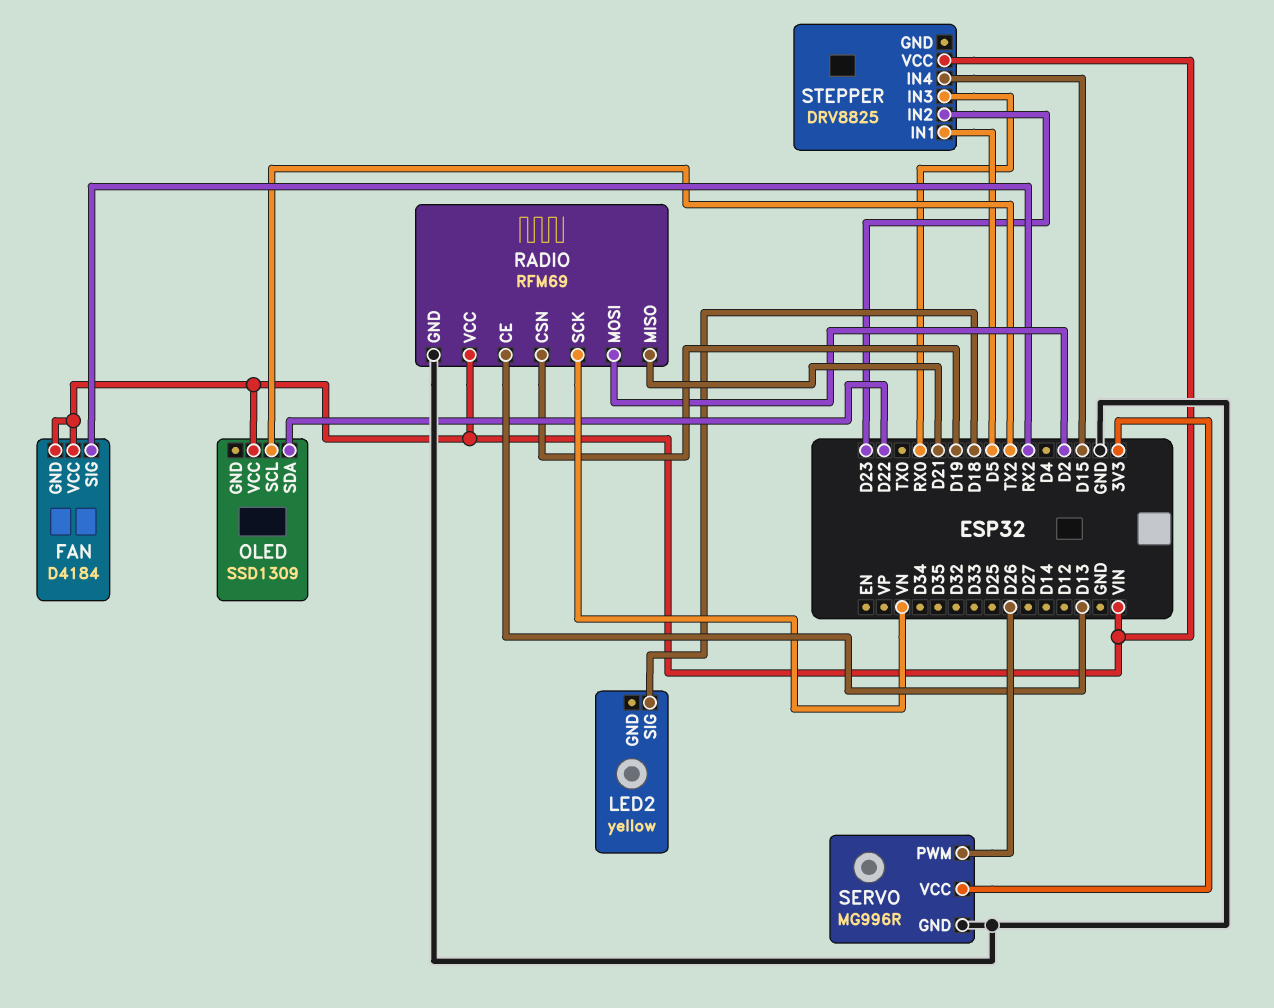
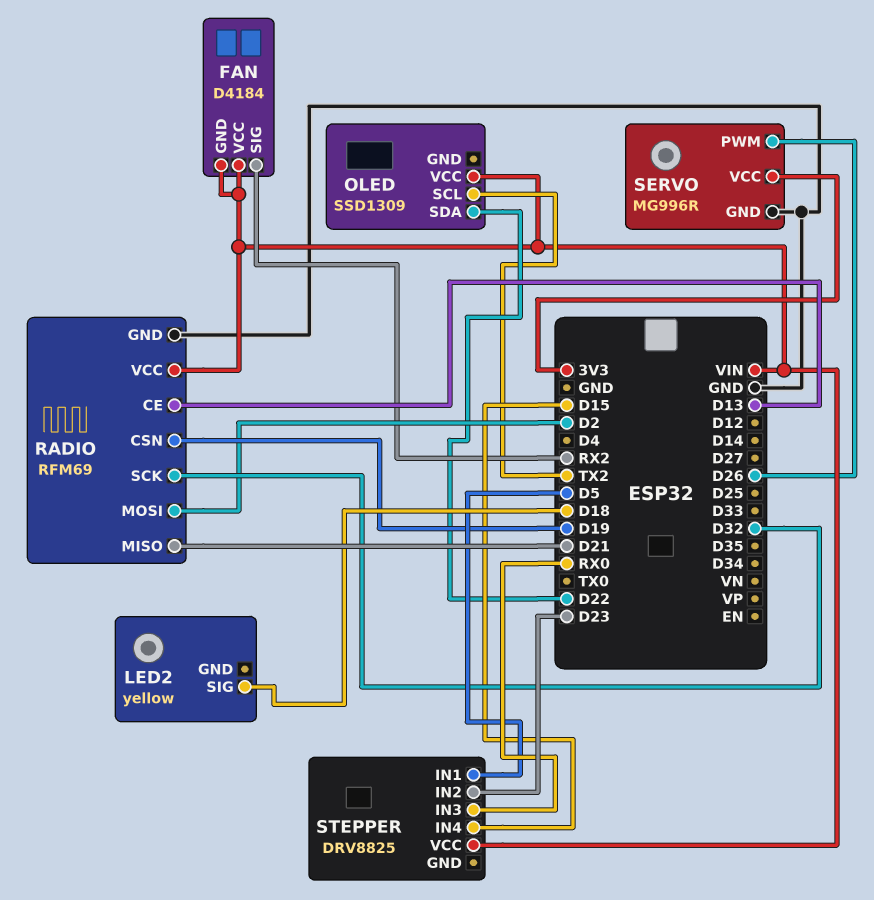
RADIO pin SCK: VN -> D32

